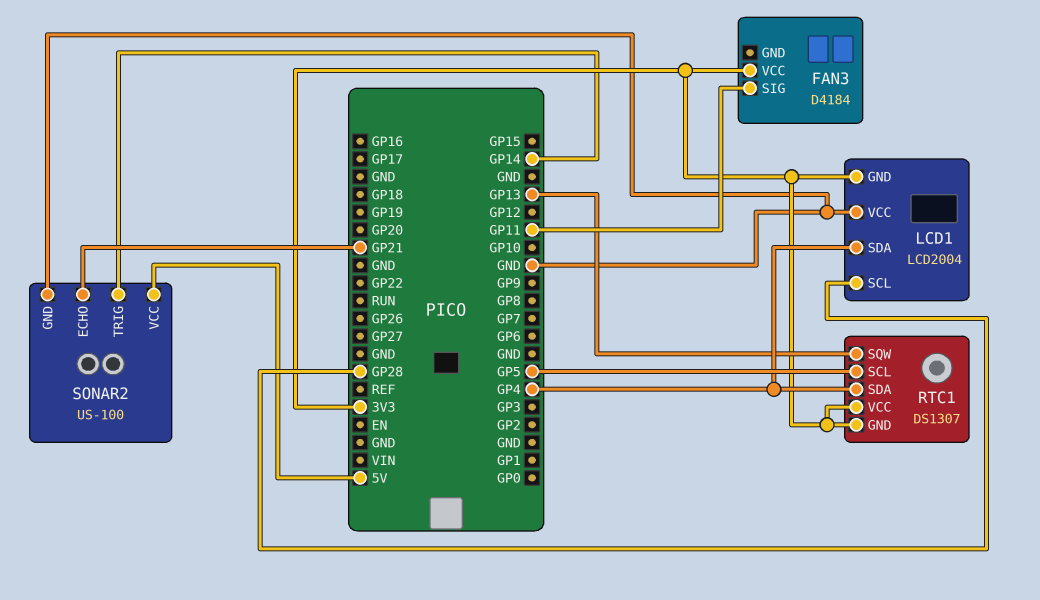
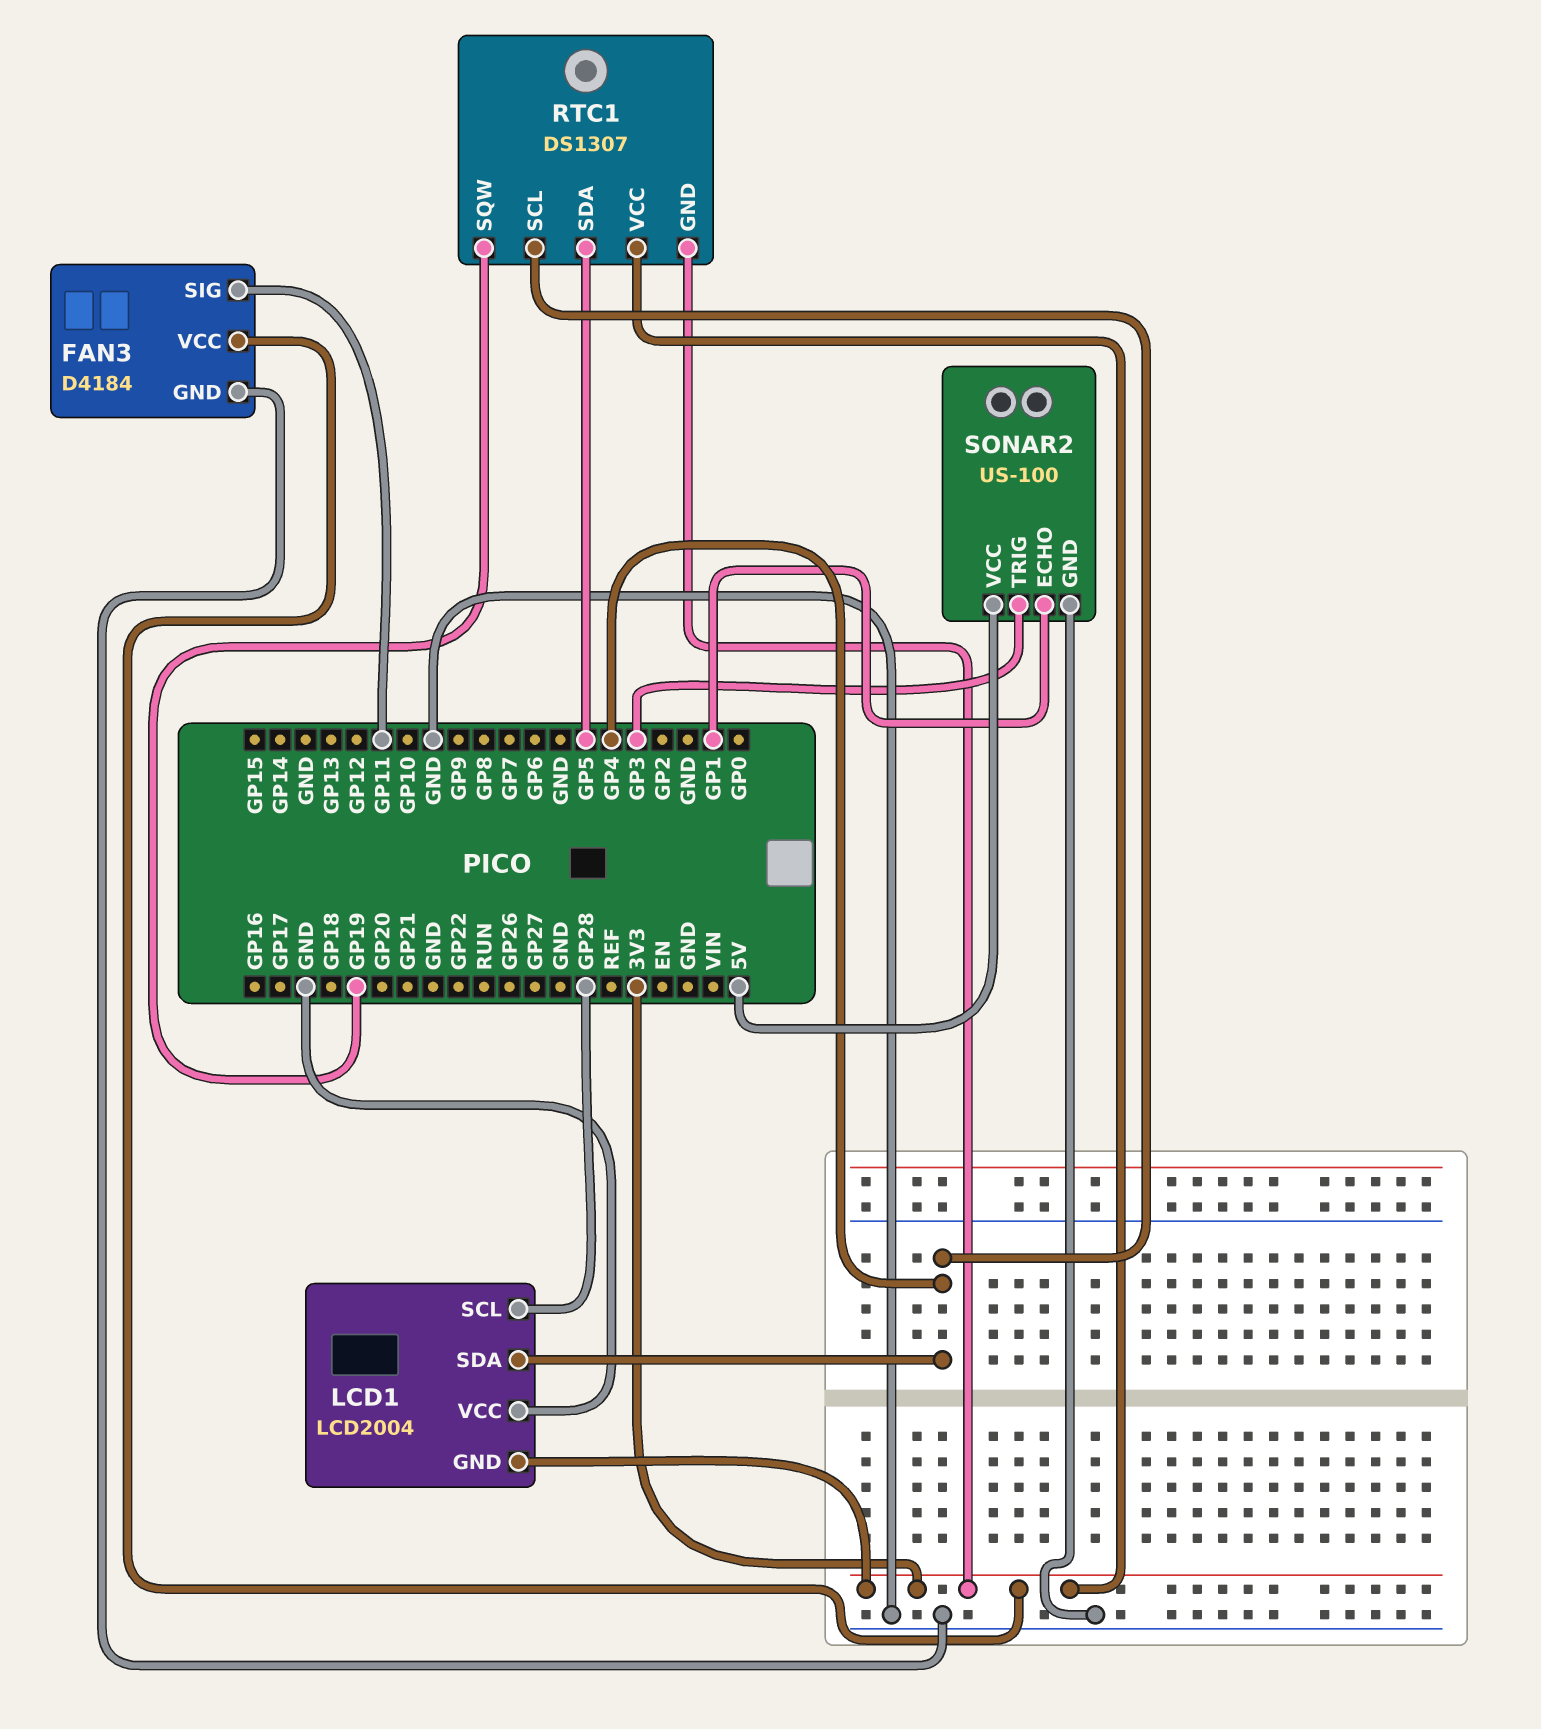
FAN3 pin GND: none -> GND
RTC1 pin SCL: GP5 -> GP4
RTC1 pin SDA: GP4 -> GP5
RTC1 pin SQW: GP13 -> GP19
SONAR2 pin ECHO: GP21 -> GP1
SONAR2 pin TRIG: GP14 -> GP3

